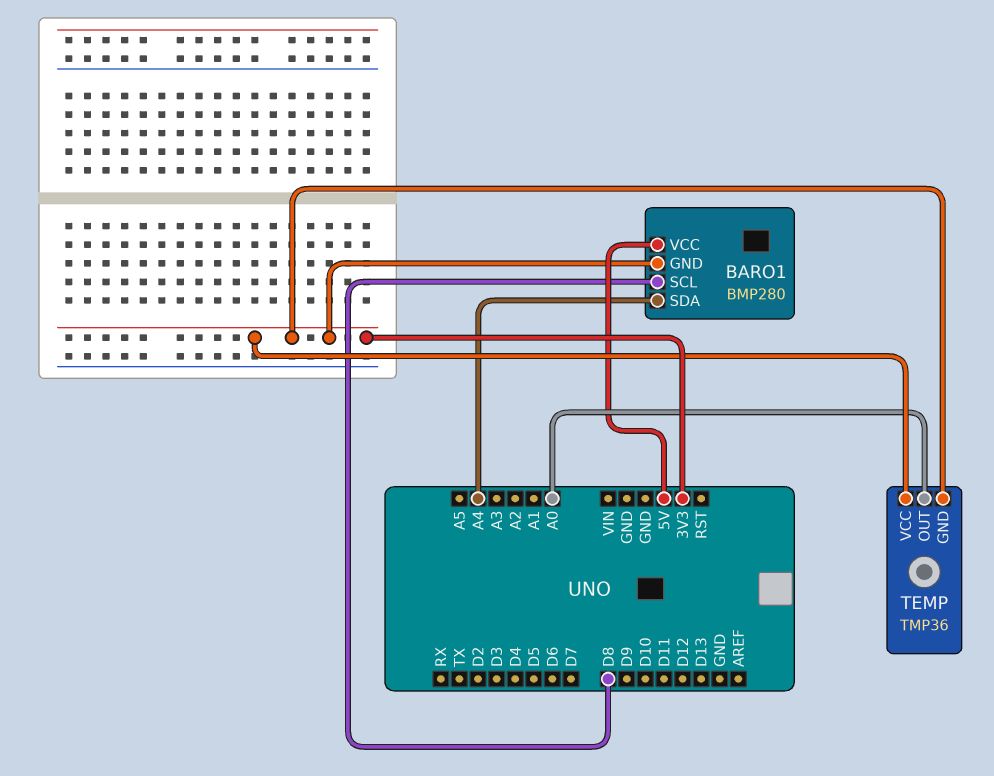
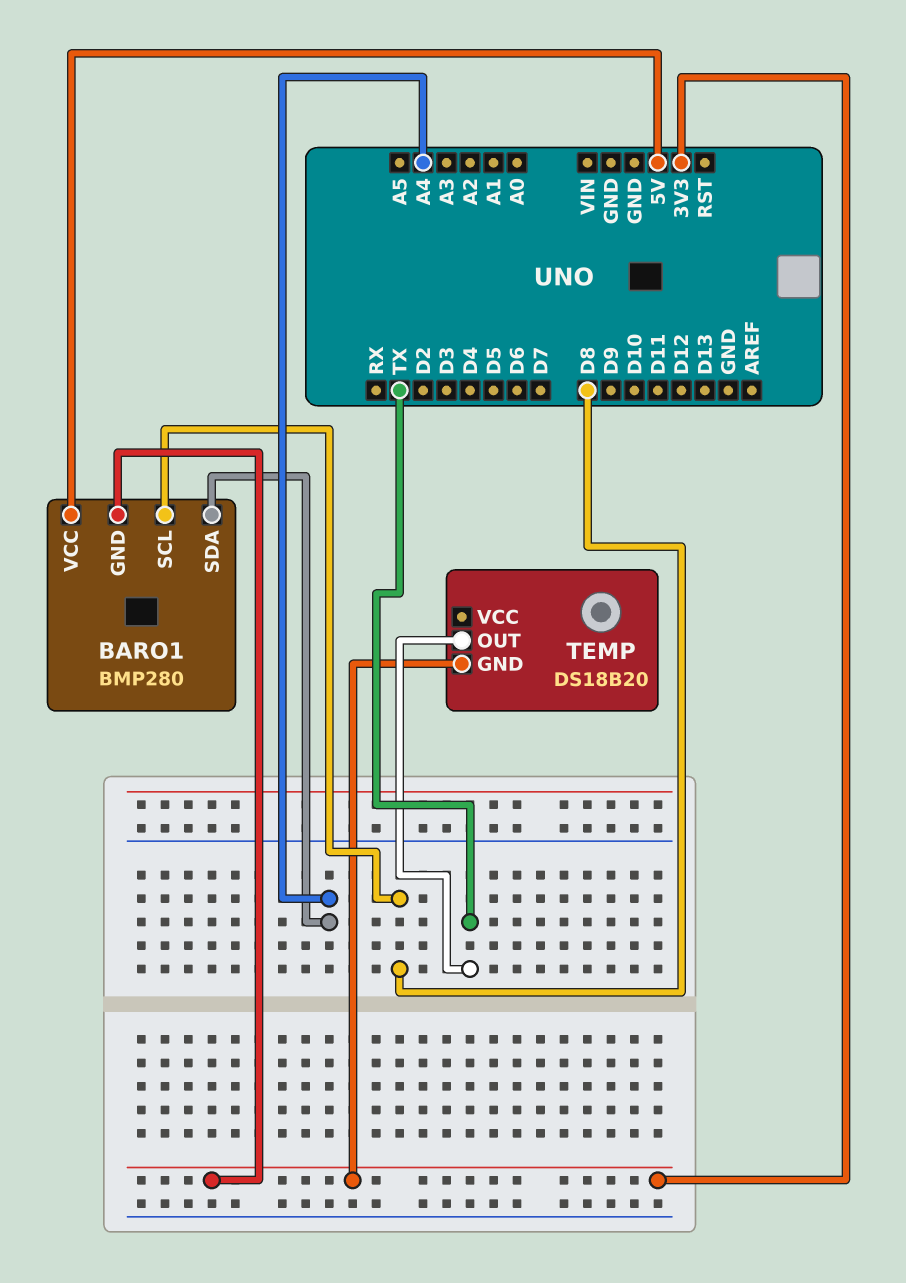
TEMP: TMP36 -> DS18B20
TEMP pin OUT: A0 -> TX
TEMP pin VCC: 3V3 -> none

